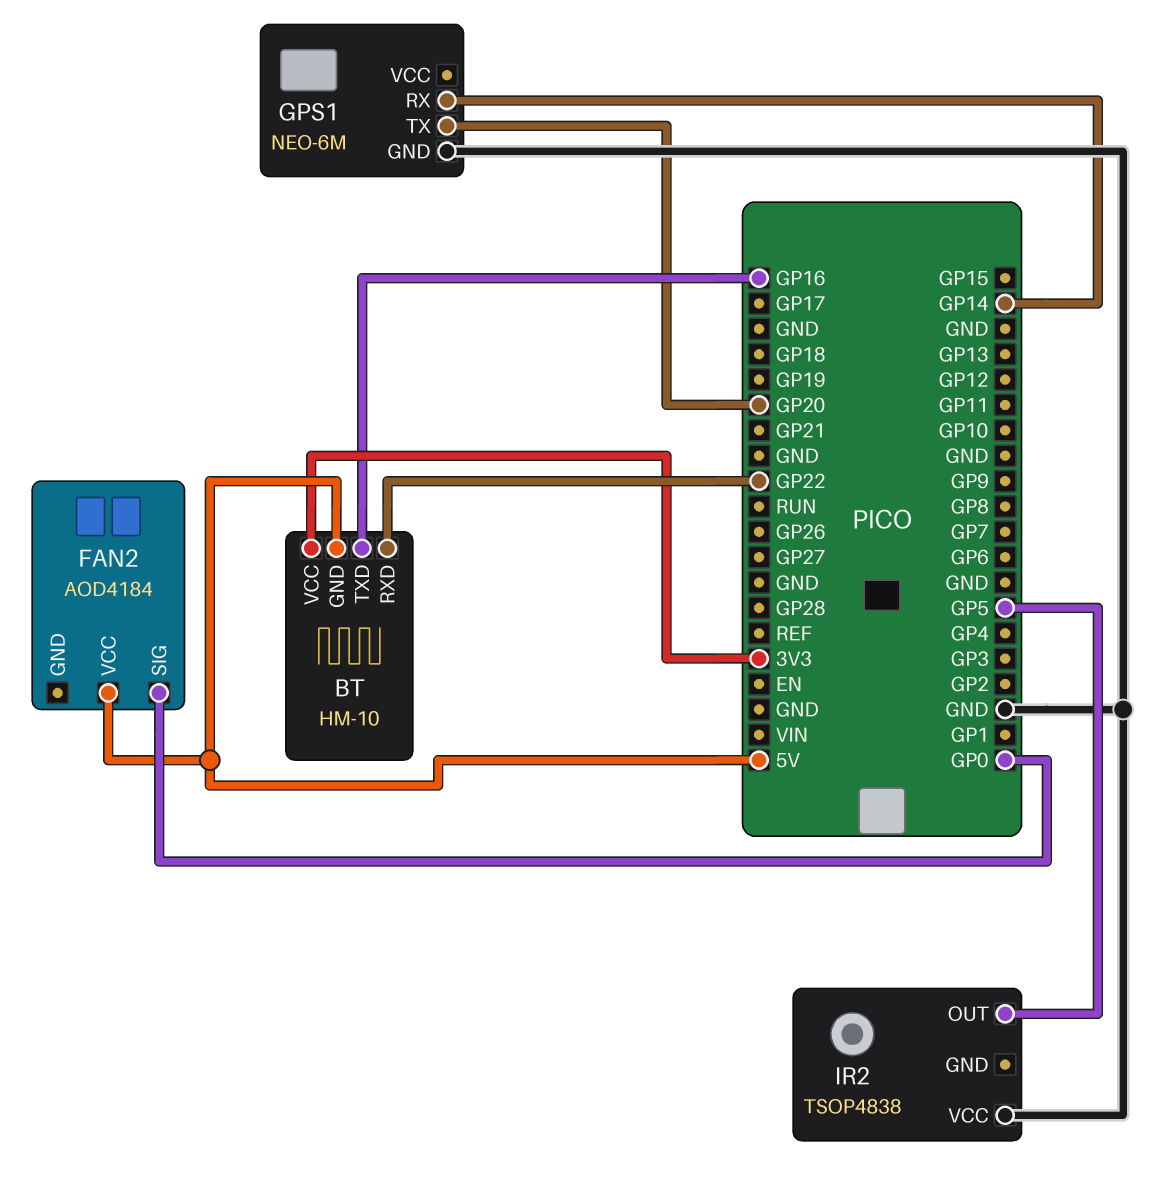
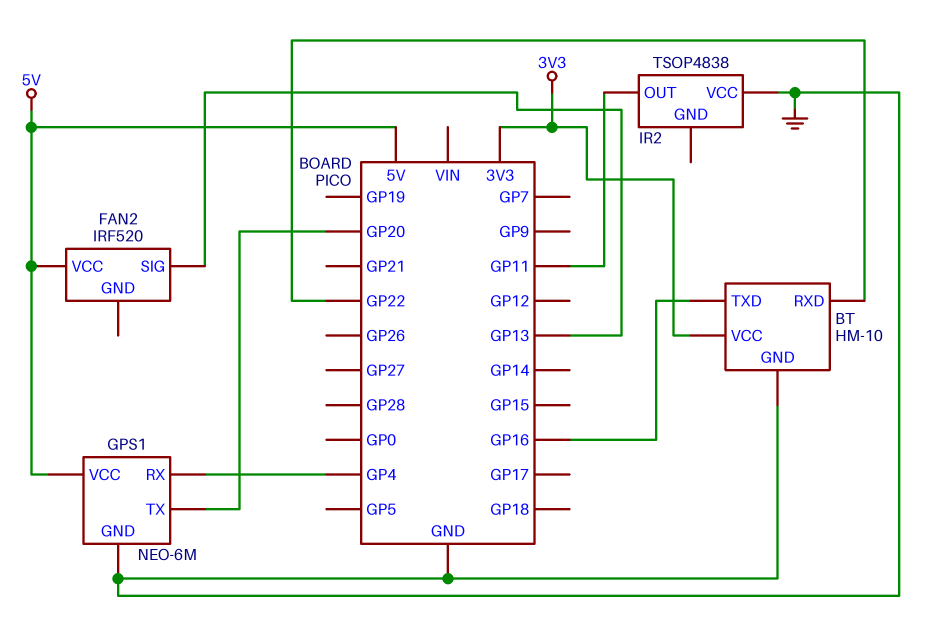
BT pin GND: 5V -> GND
FAN2: AOD4184 -> IRF520
FAN2 pin SIG: GP0 -> GP13
GPS1 pin RX: GP14 -> GP4
GPS1 pin VCC: none -> 5V
IR2 pin OUT: GP5 -> GP11

